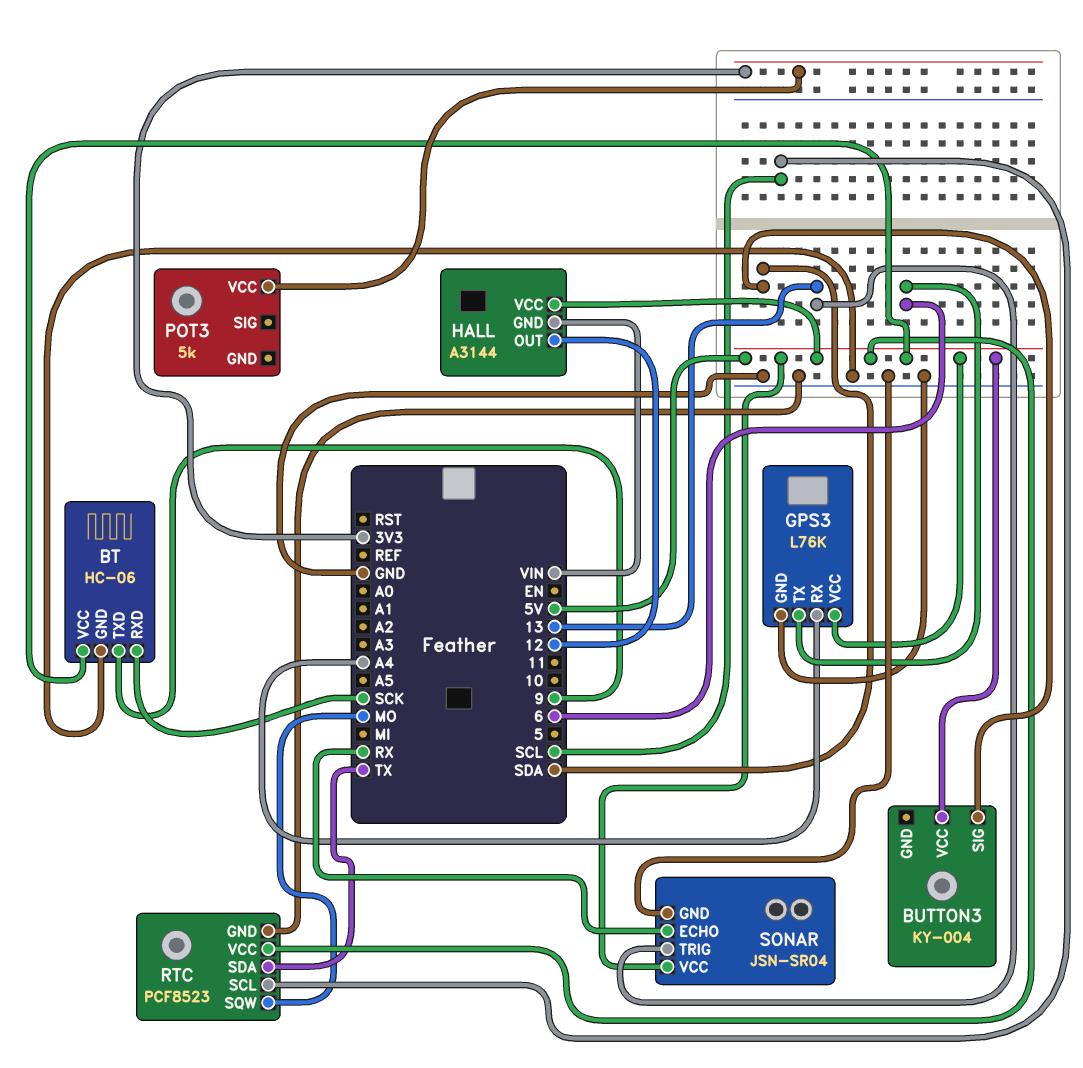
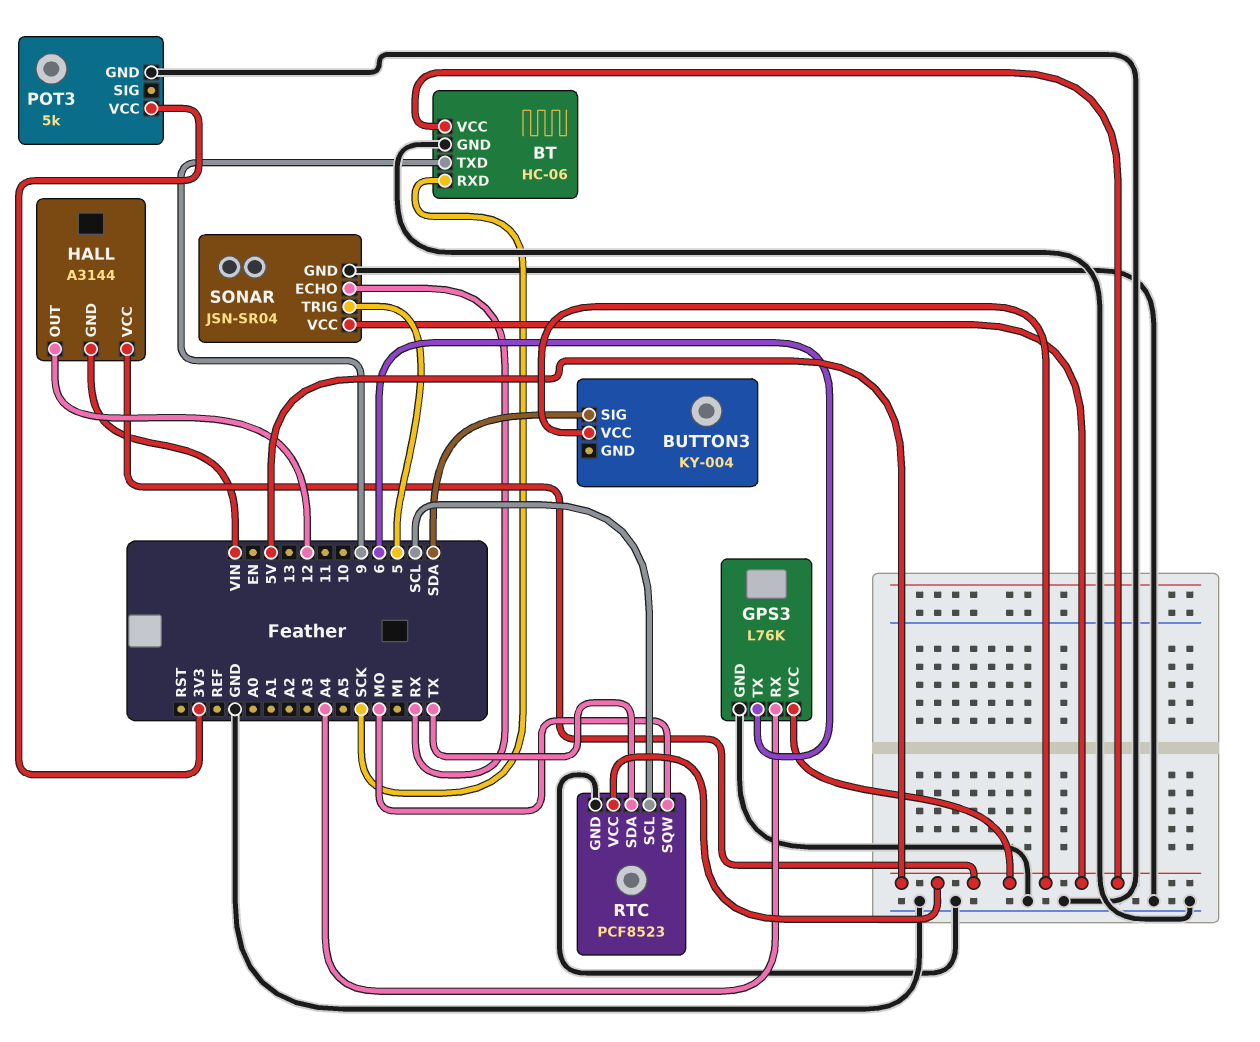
POT3 pin GND: none -> GND
SONAR pin TRIG: 13 -> 5

